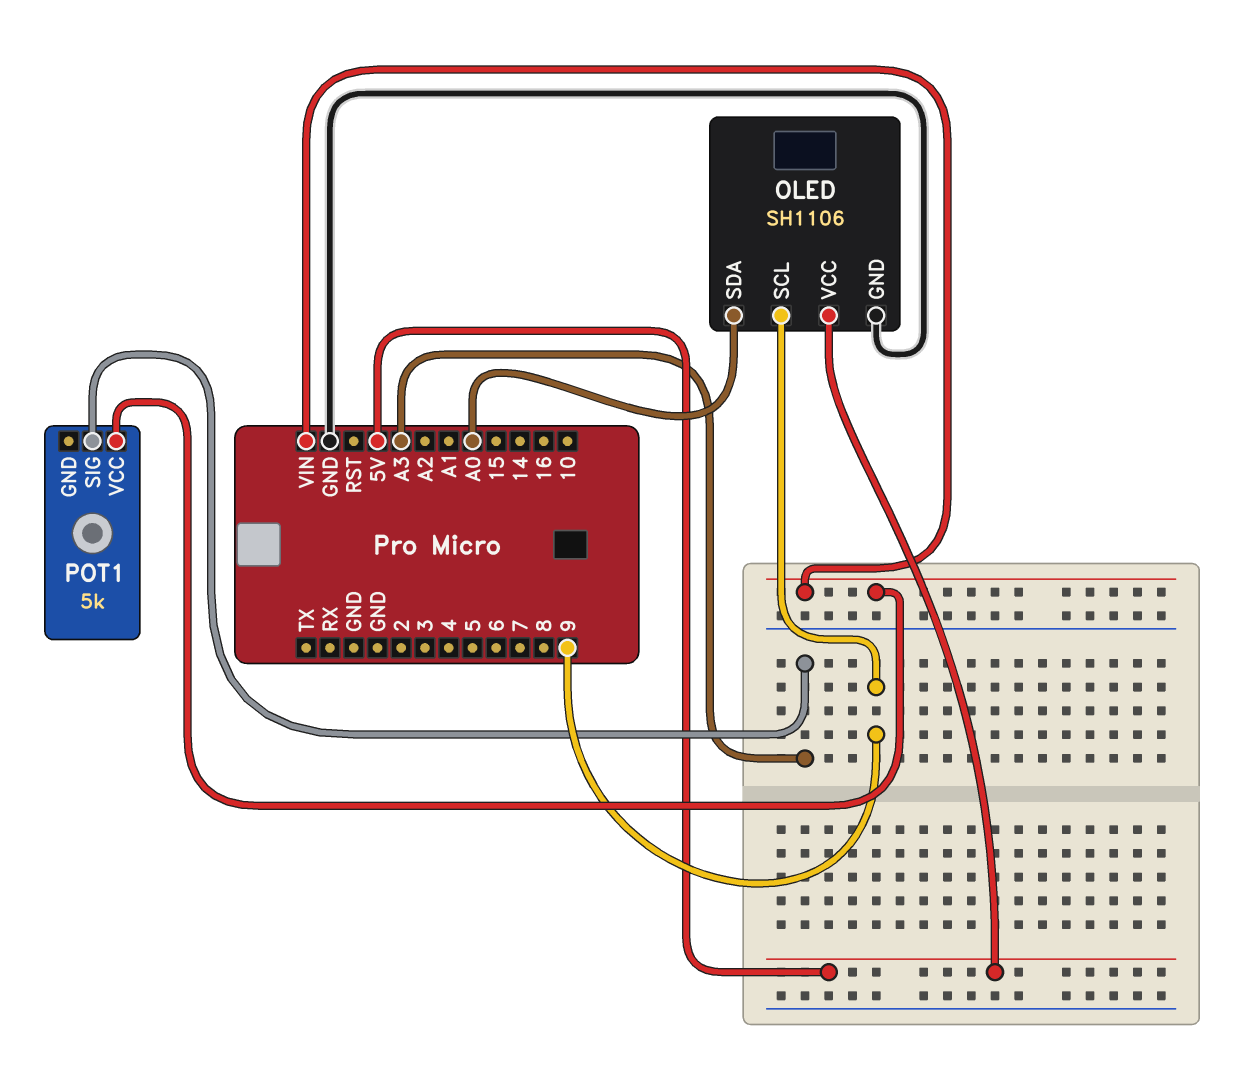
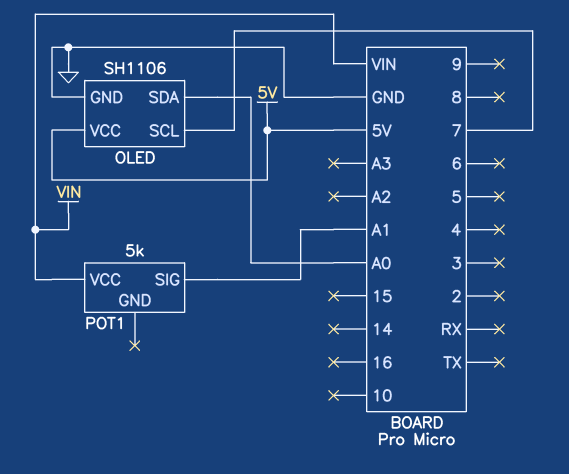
OLED pin SCL: 9 -> 7
POT1 pin SIG: A3 -> A1

